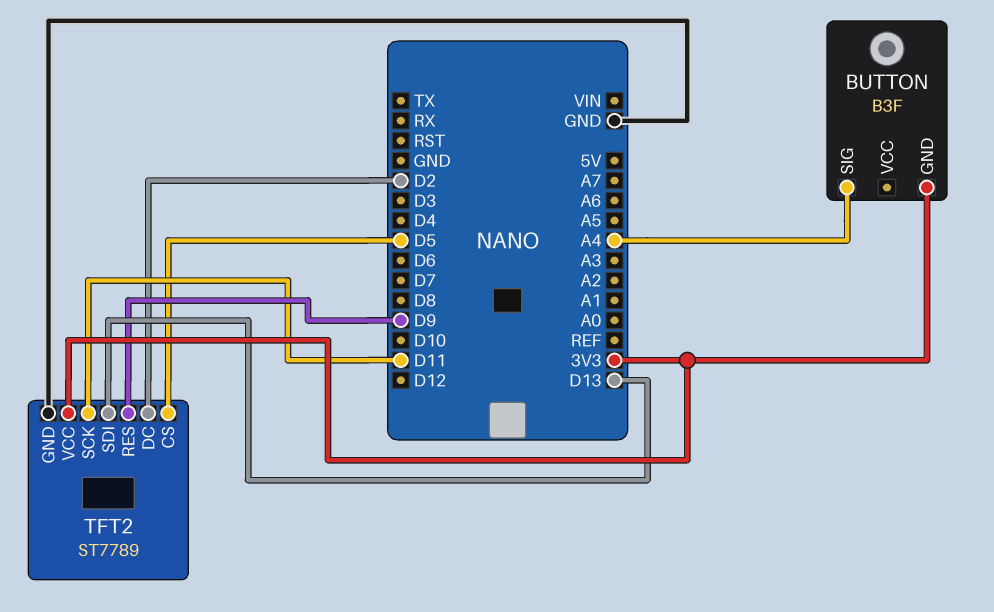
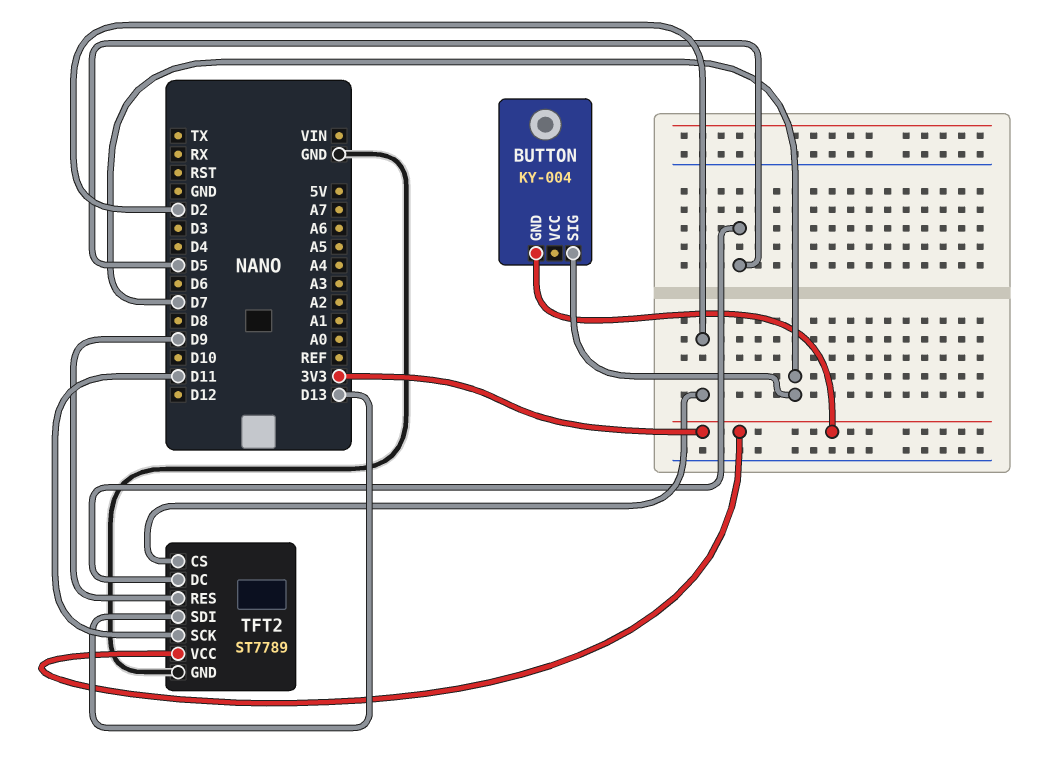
BUTTON: B3F -> KY-004
BUTTON pin SIG: A4 -> D7
TFT2 pin CS: D5 -> D2
TFT2 pin DC: D2 -> D5

